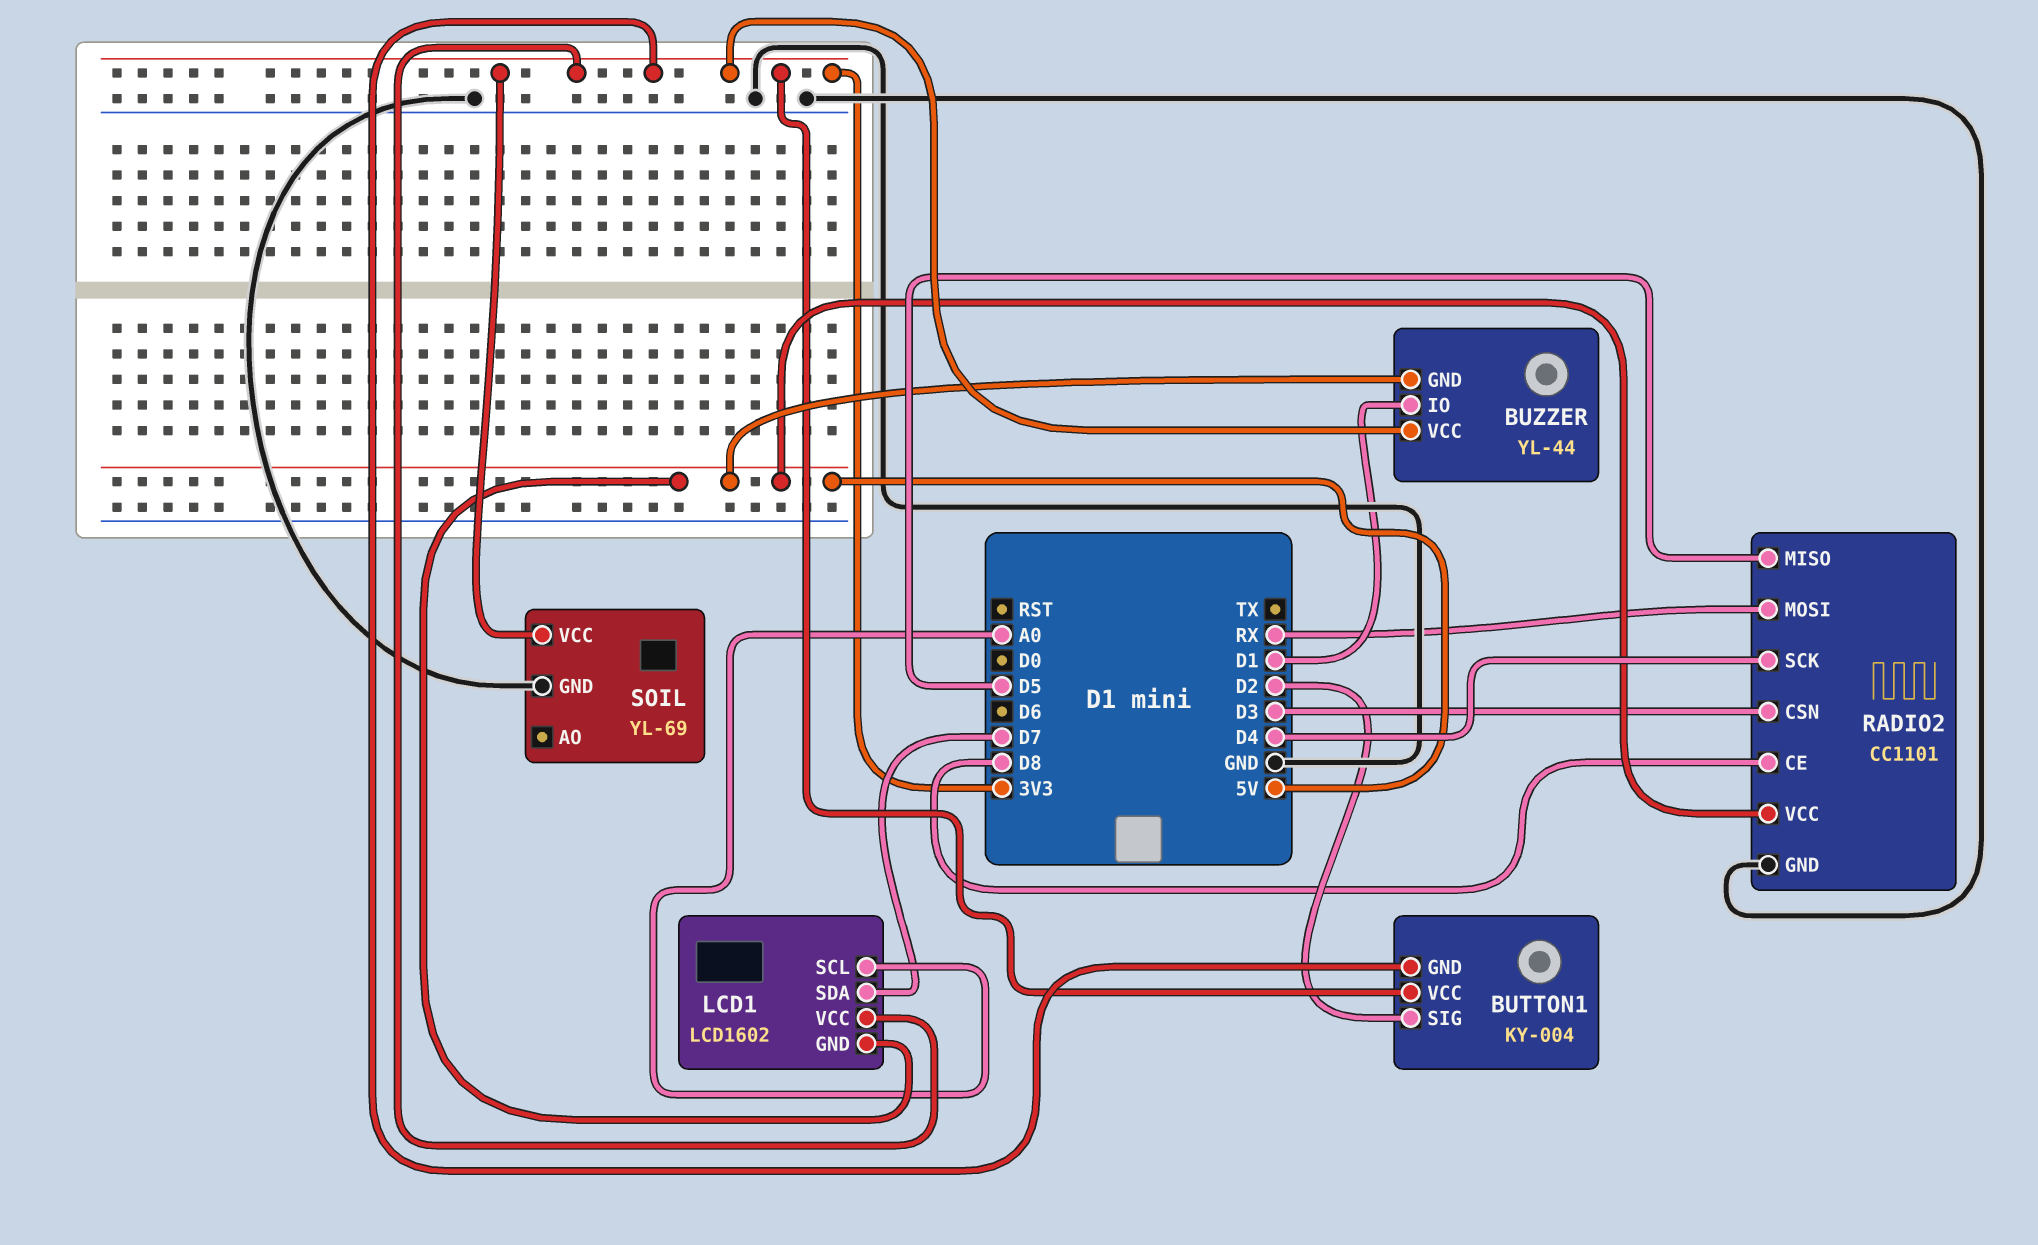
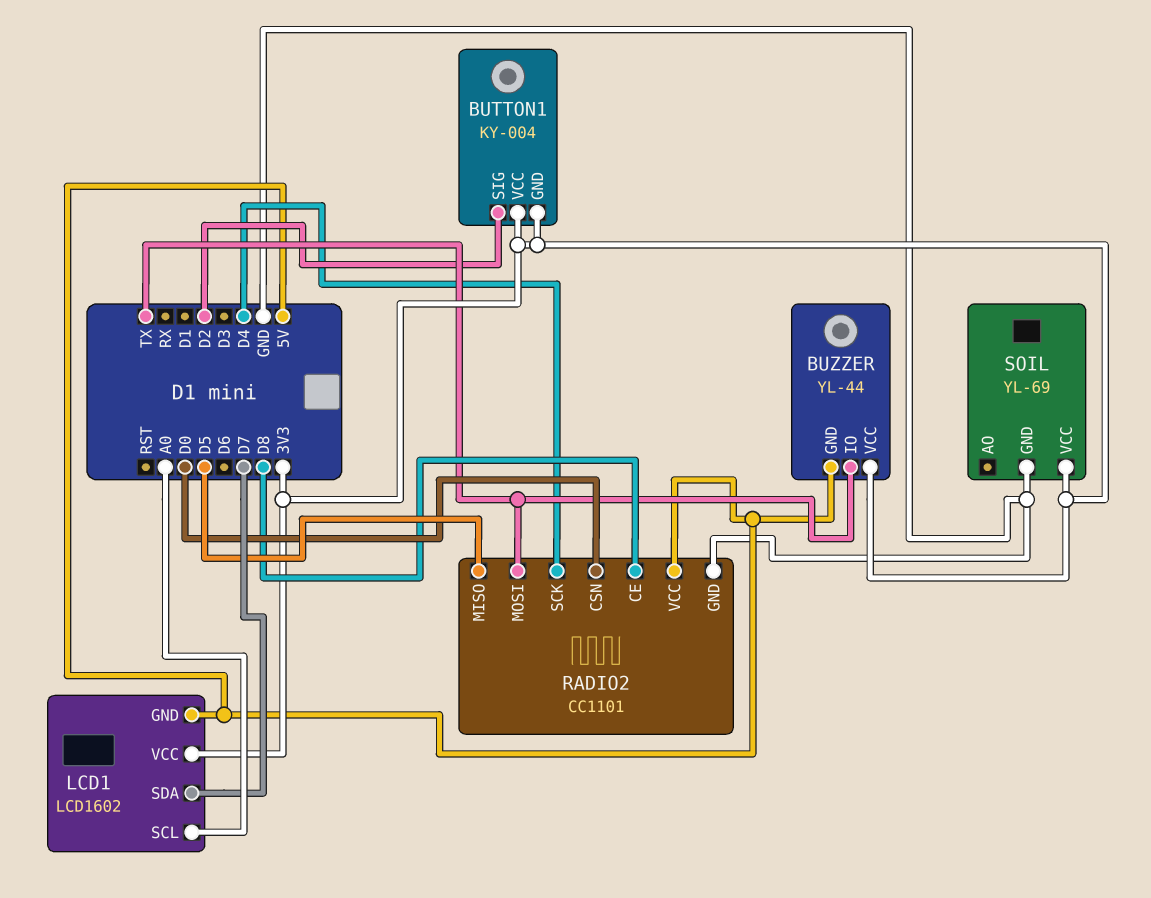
BUZZER pin IO: D1 -> TX
RADIO2 pin CSN: D3 -> D0
RADIO2 pin MOSI: RX -> TX

